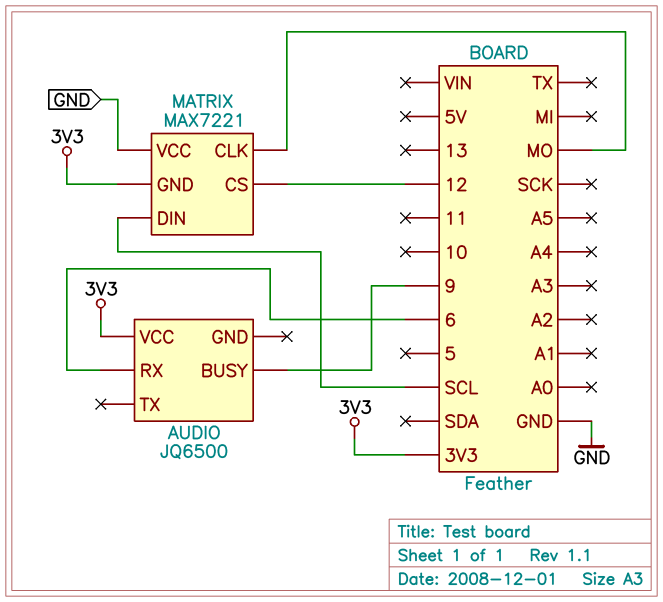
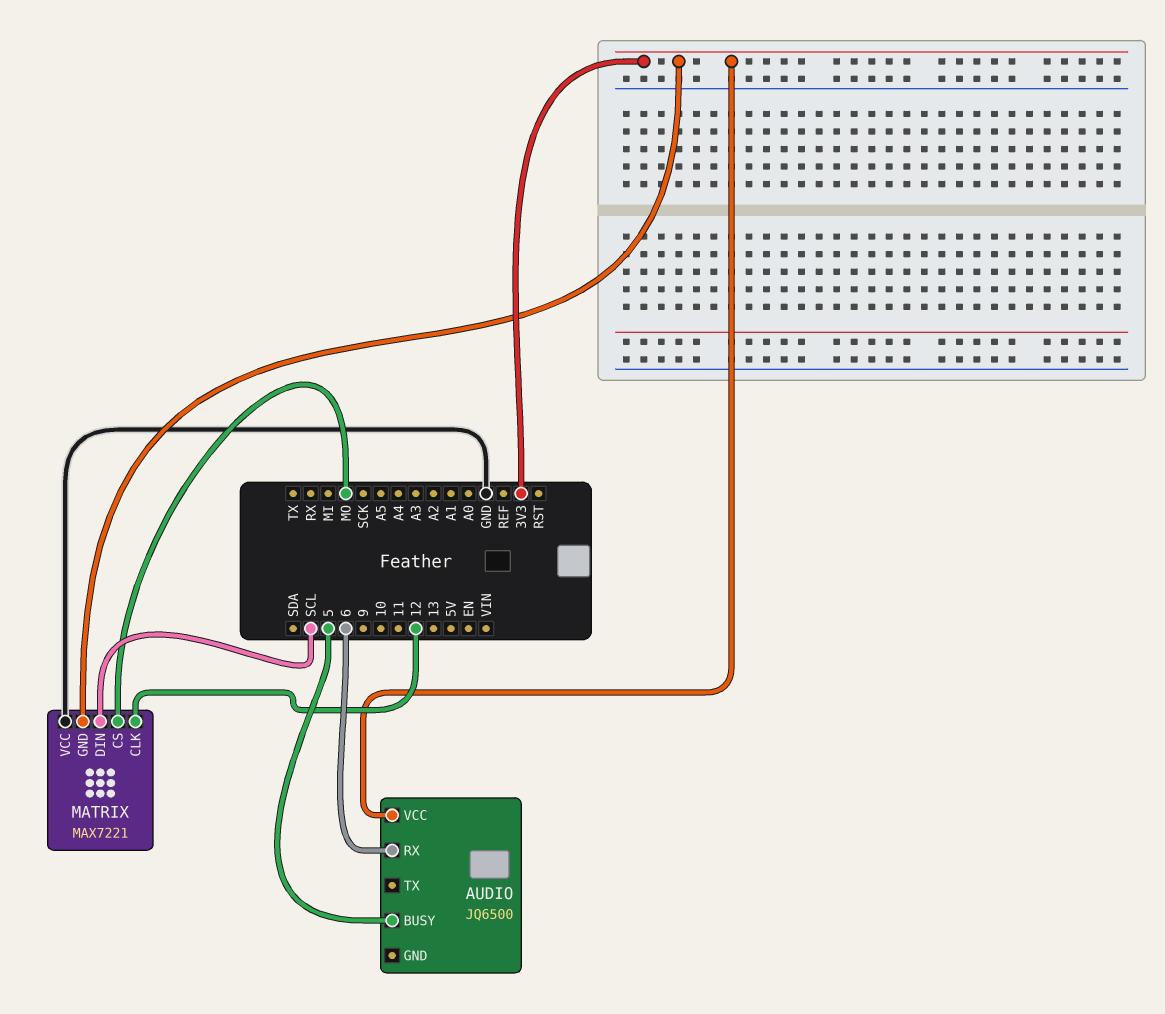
AUDIO pin BUSY: 9 -> 5
MATRIX pin CLK: MO -> 12
MATRIX pin CS: 12 -> MO

